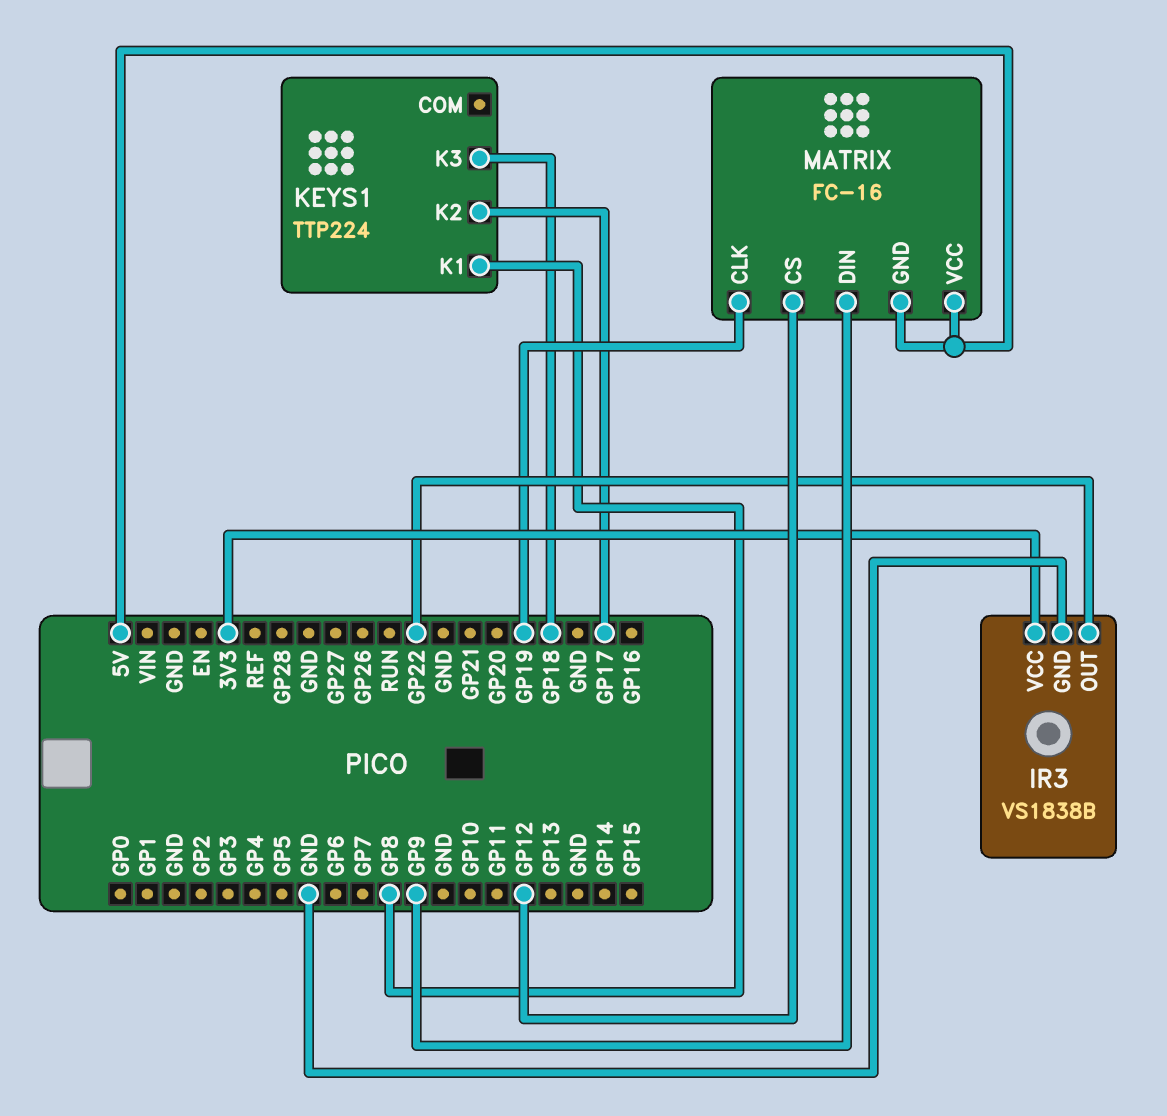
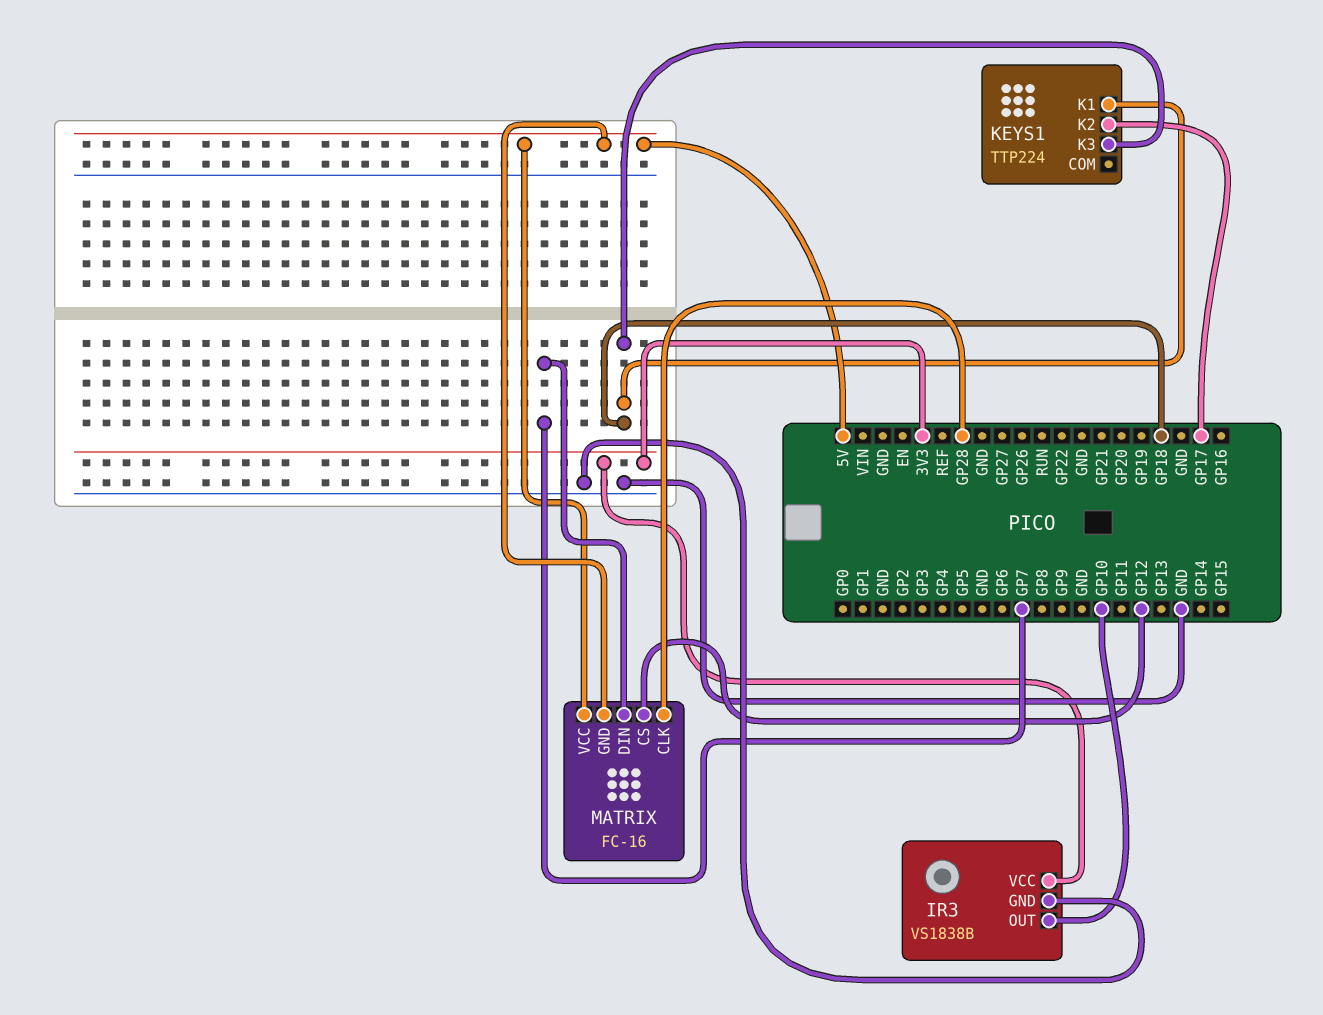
IR3 pin OUT: GP22 -> GP10
KEYS1 pin K1: GP8 -> GP18
MATRIX pin CLK: GP19 -> GP28
MATRIX pin DIN: GP9 -> GP7

